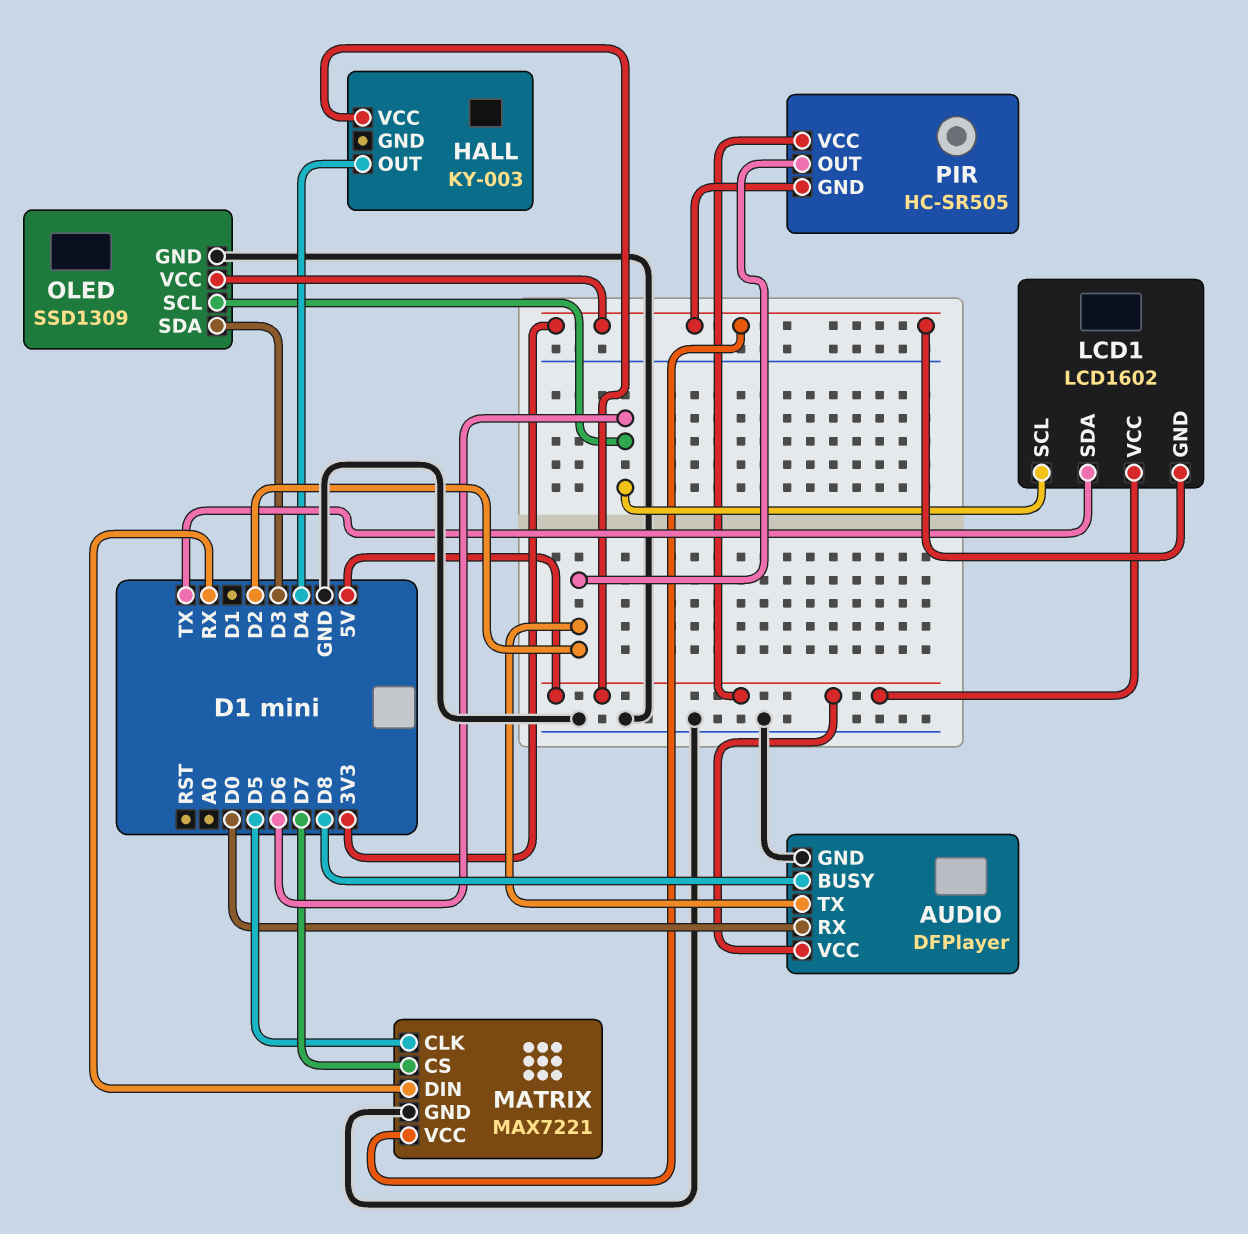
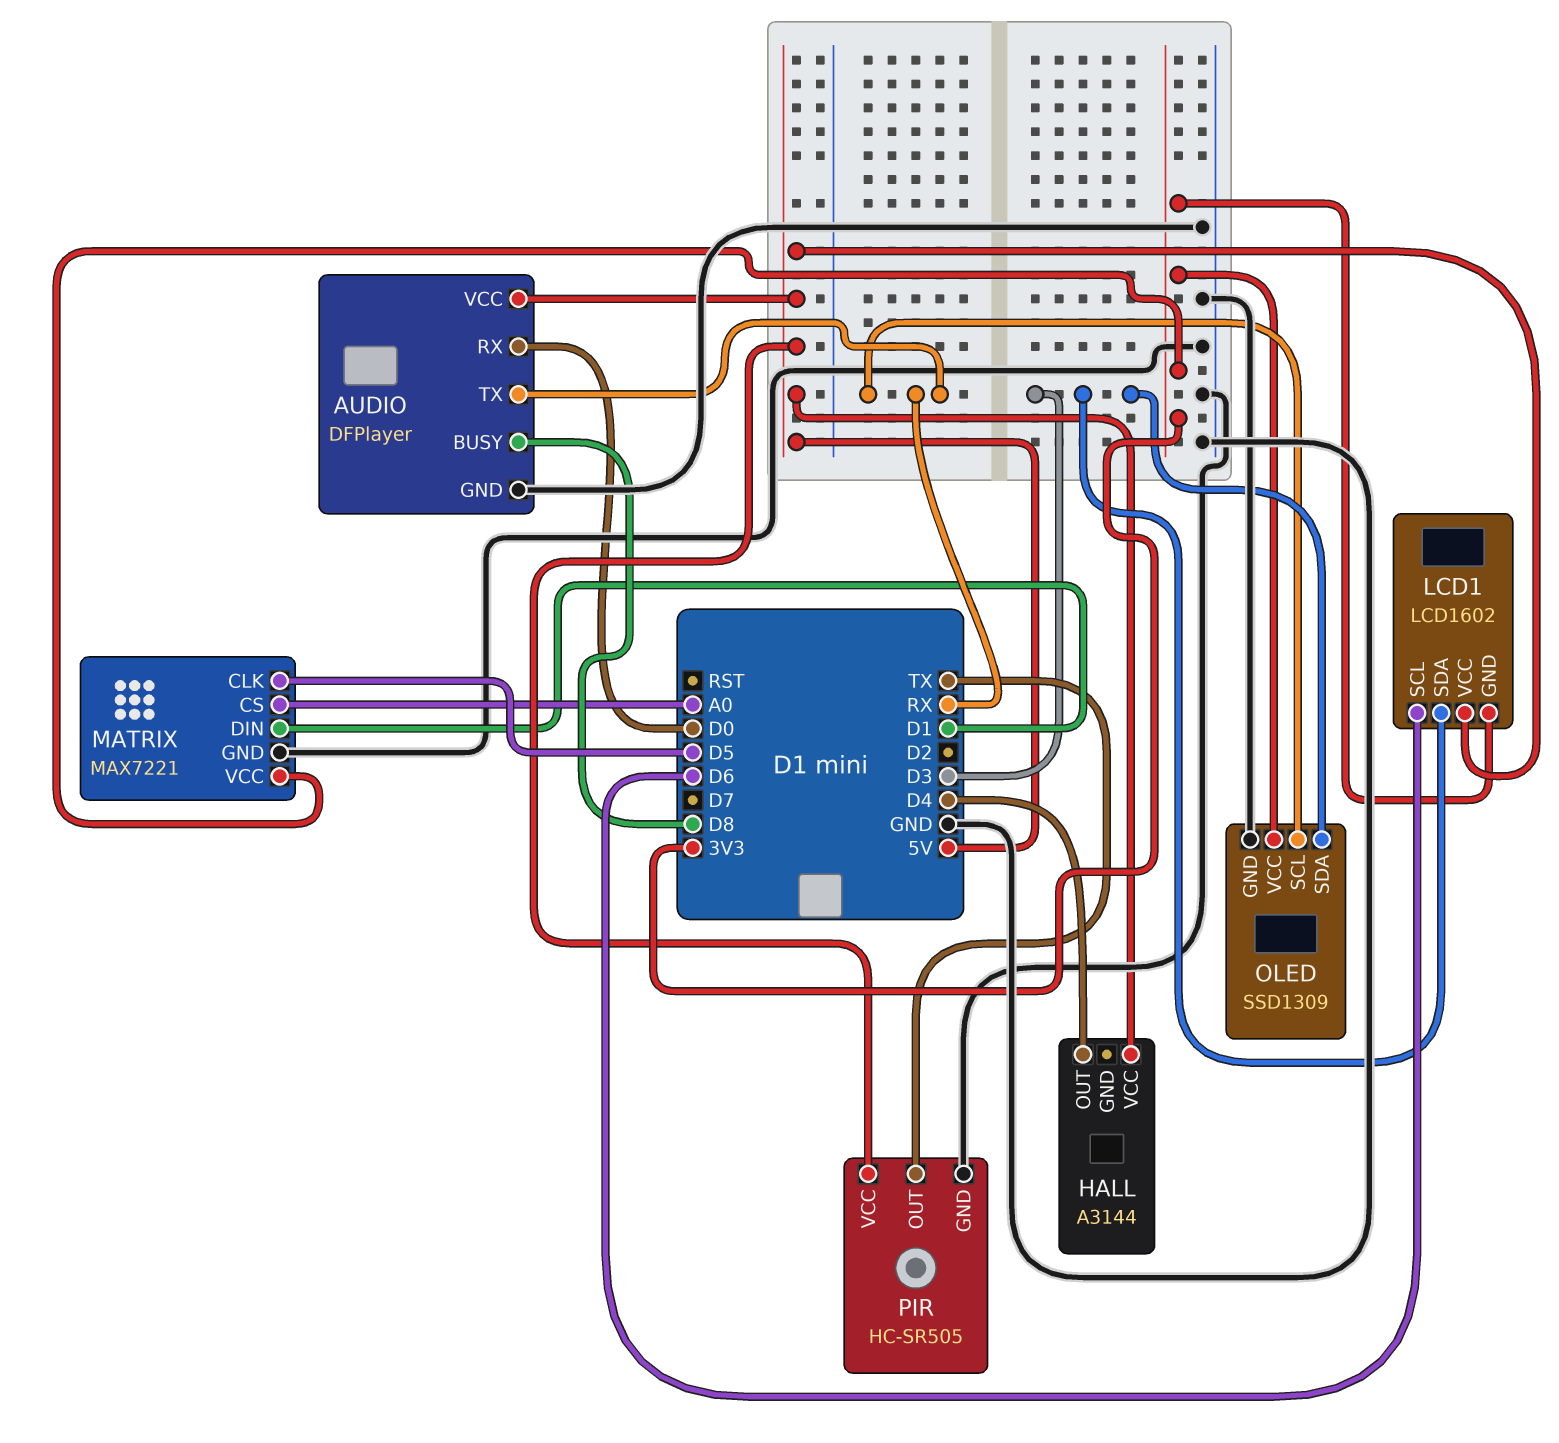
AUDIO pin TX: D2 -> RX
HALL: KY-003 -> A3144
LCD1 pin SDA: TX -> D3
MATRIX pin CS: D7 -> A0
MATRIX pin DIN: RX -> D1
OLED pin SCL: D6 -> RX
PIR pin GND: 3V3 -> GND
PIR pin OUT: D2 -> TX

